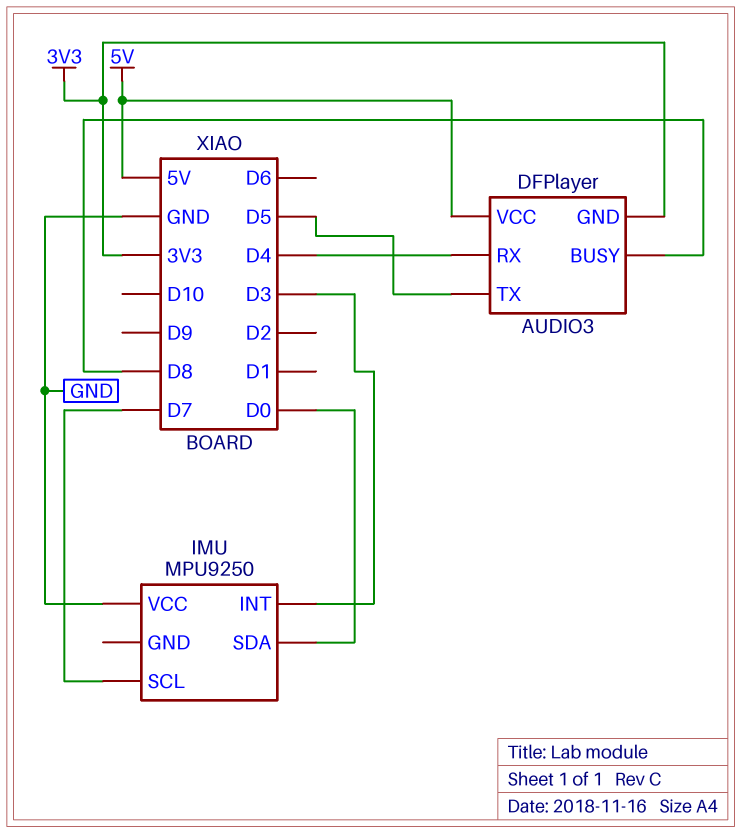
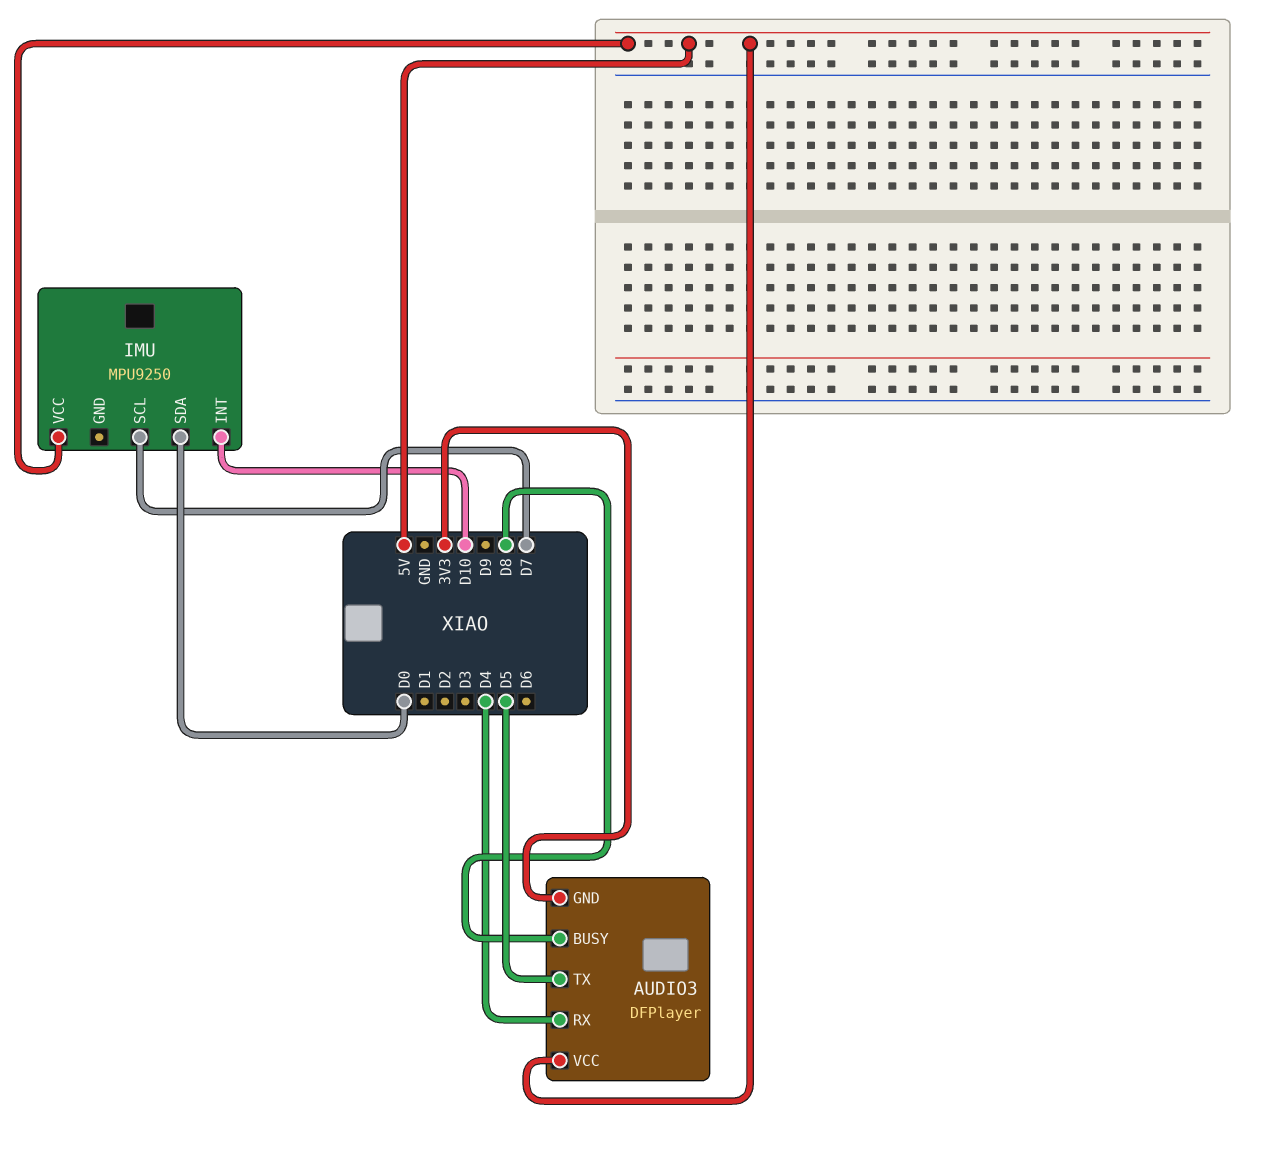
IMU pin INT: D3 -> D10
IMU pin VCC: GND -> 5V

